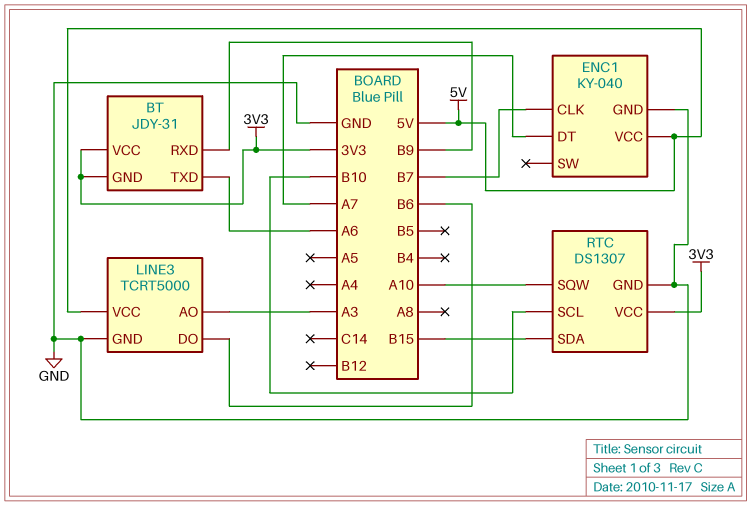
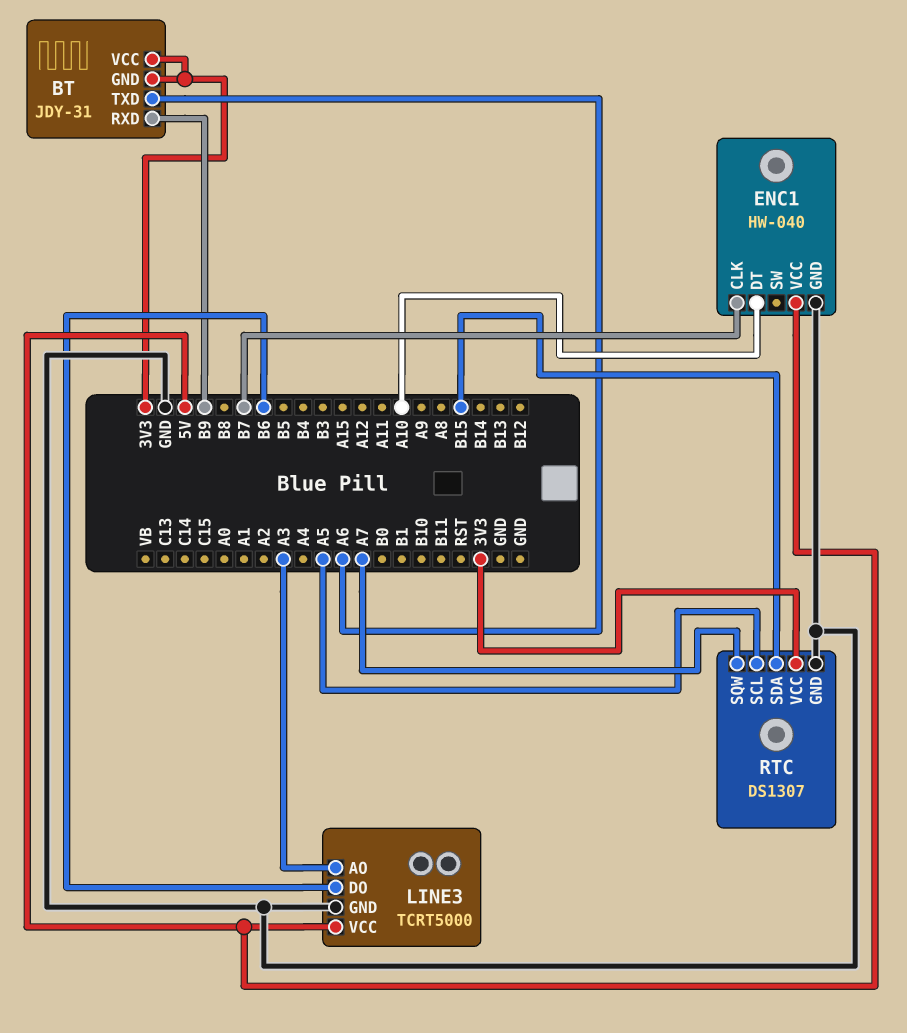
ENC1: KY-040 -> HW-040
ENC1 pin DT: A7 -> A10
RTC pin SCL: B10 -> A5
RTC pin SQW: A10 -> A7

